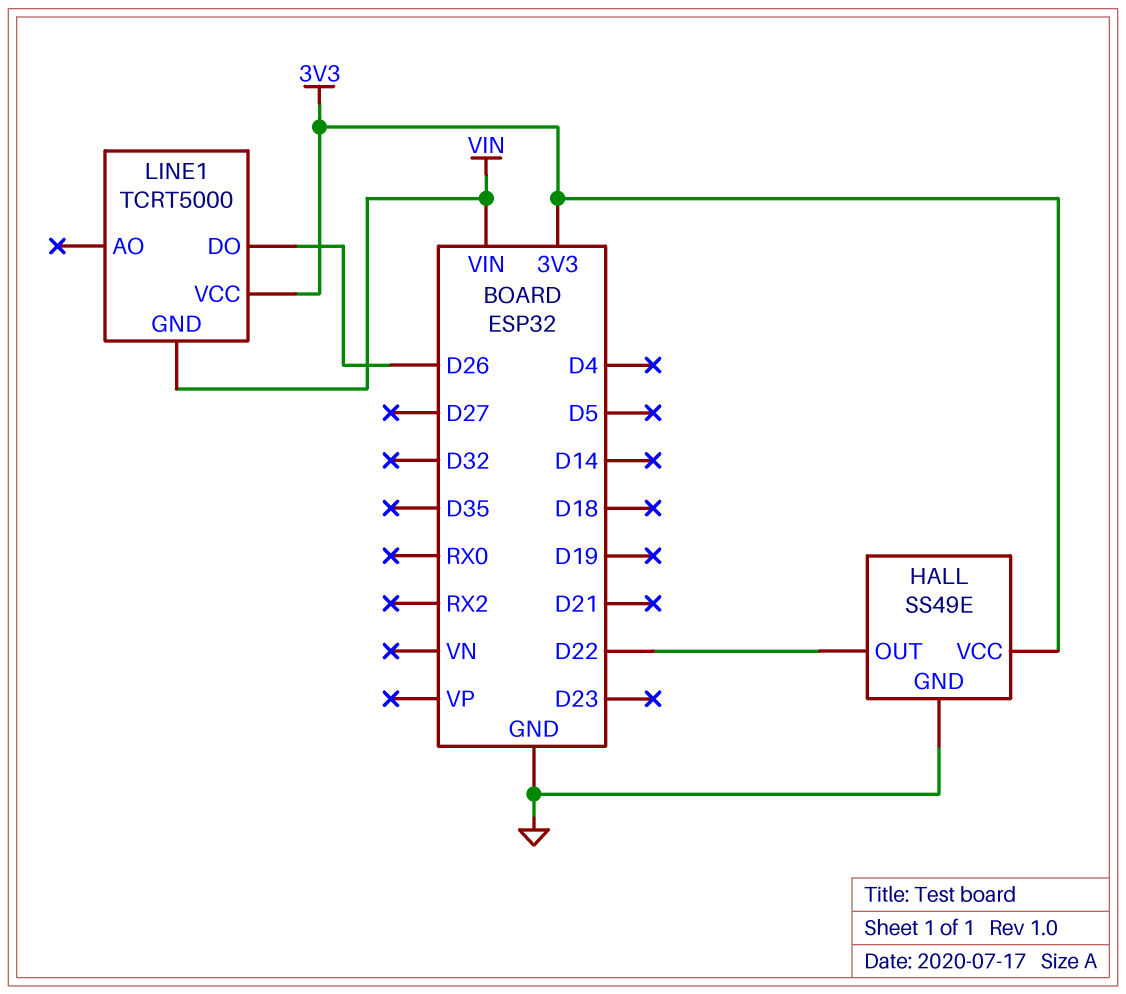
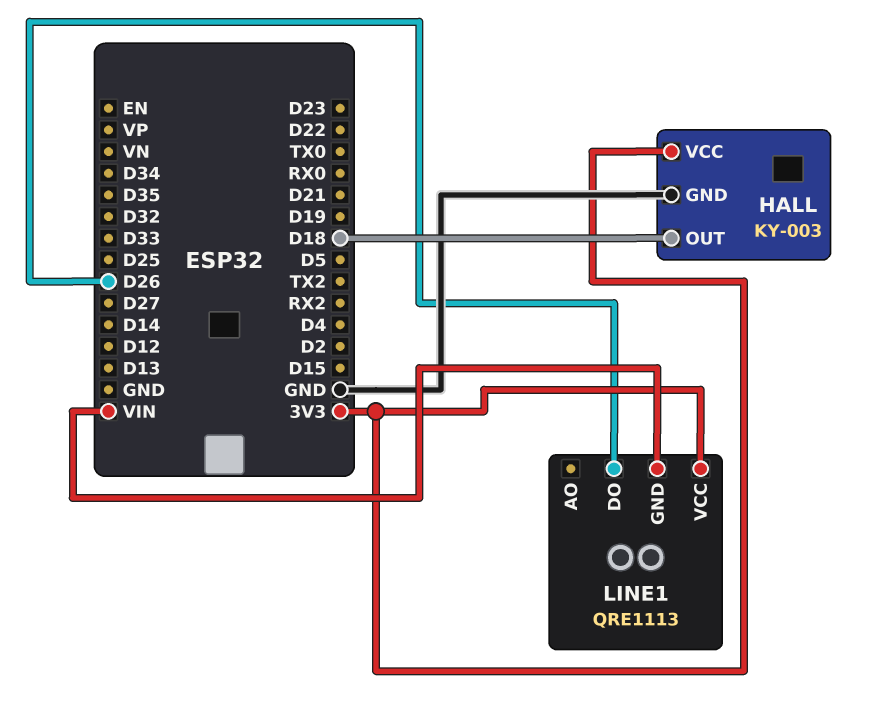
HALL: SS49E -> KY-003
HALL pin OUT: D22 -> D18
LINE1: TCRT5000 -> QRE1113

